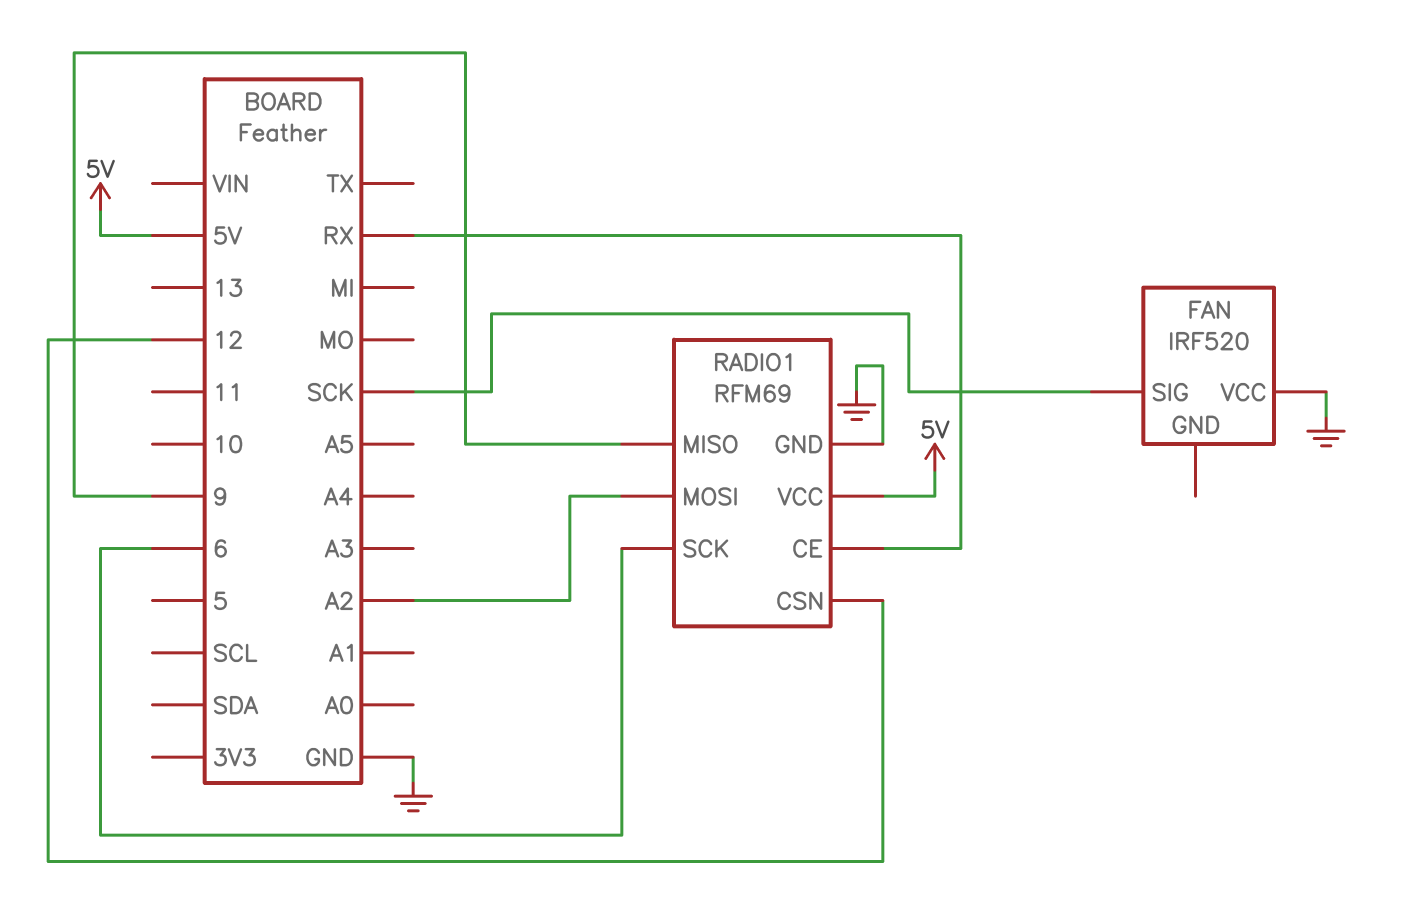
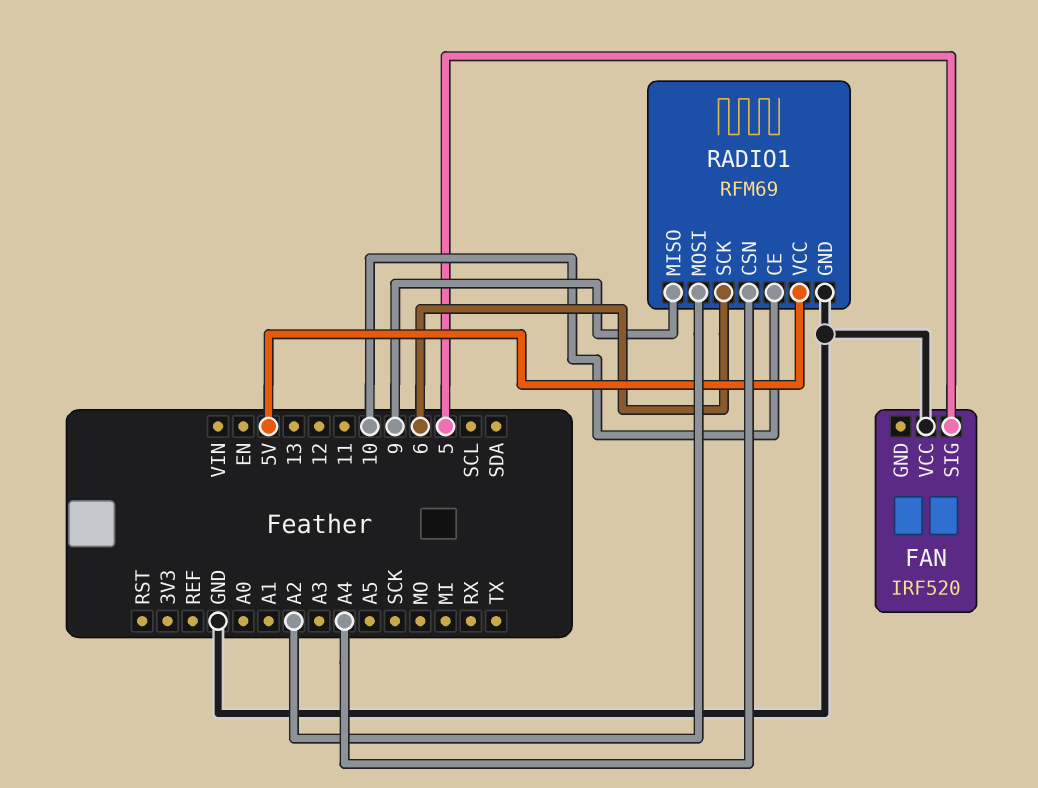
FAN pin SIG: SCK -> 5
RADIO1 pin CE: RX -> 10
RADIO1 pin CSN: 12 -> A4

